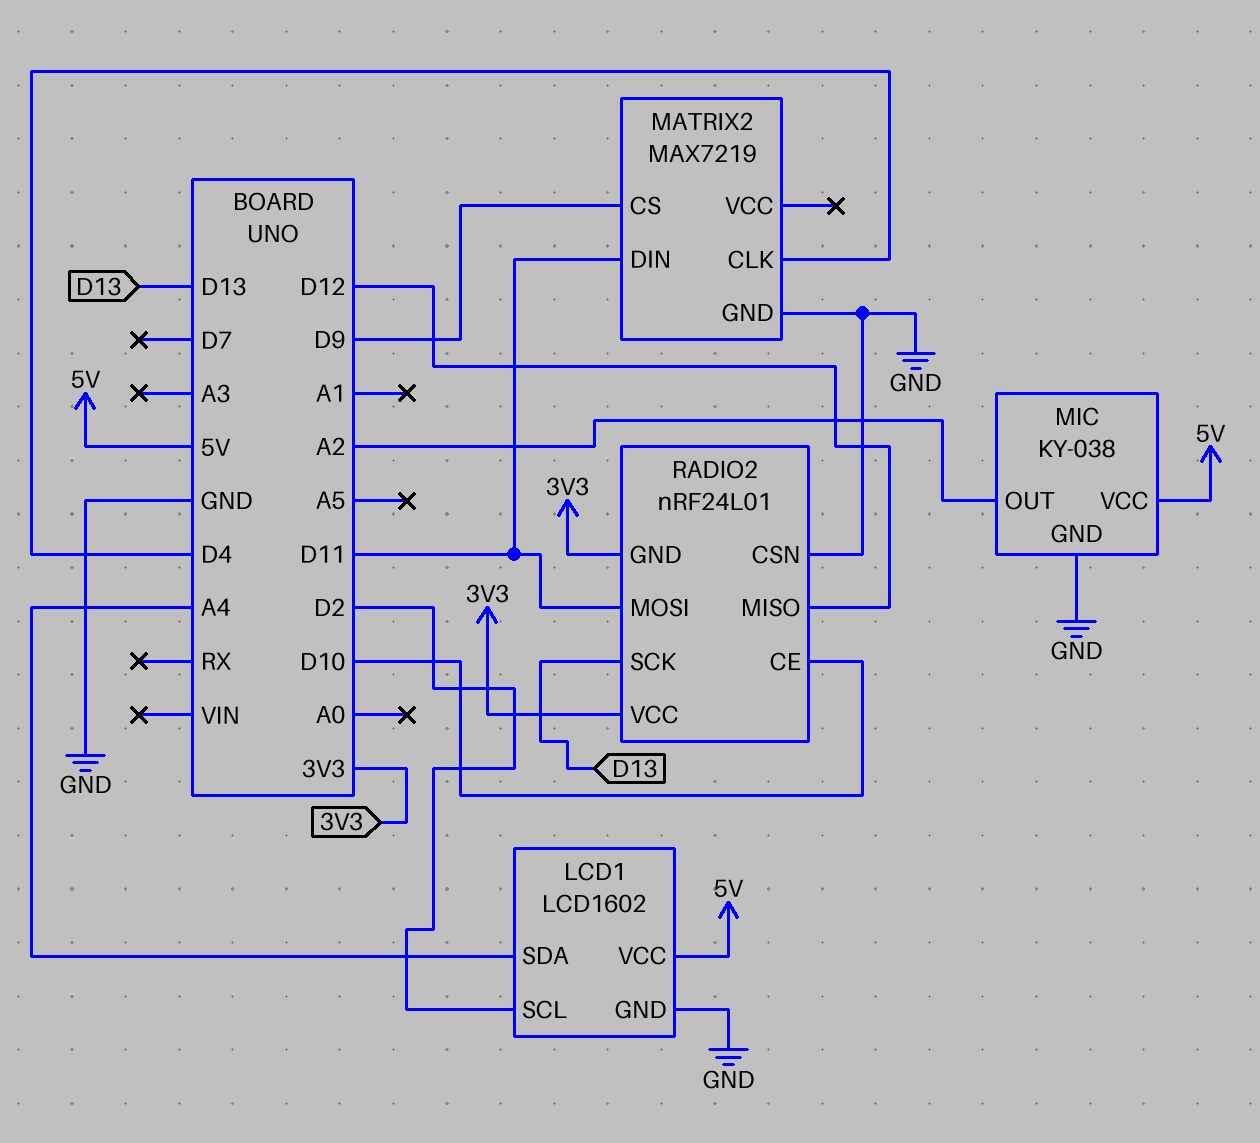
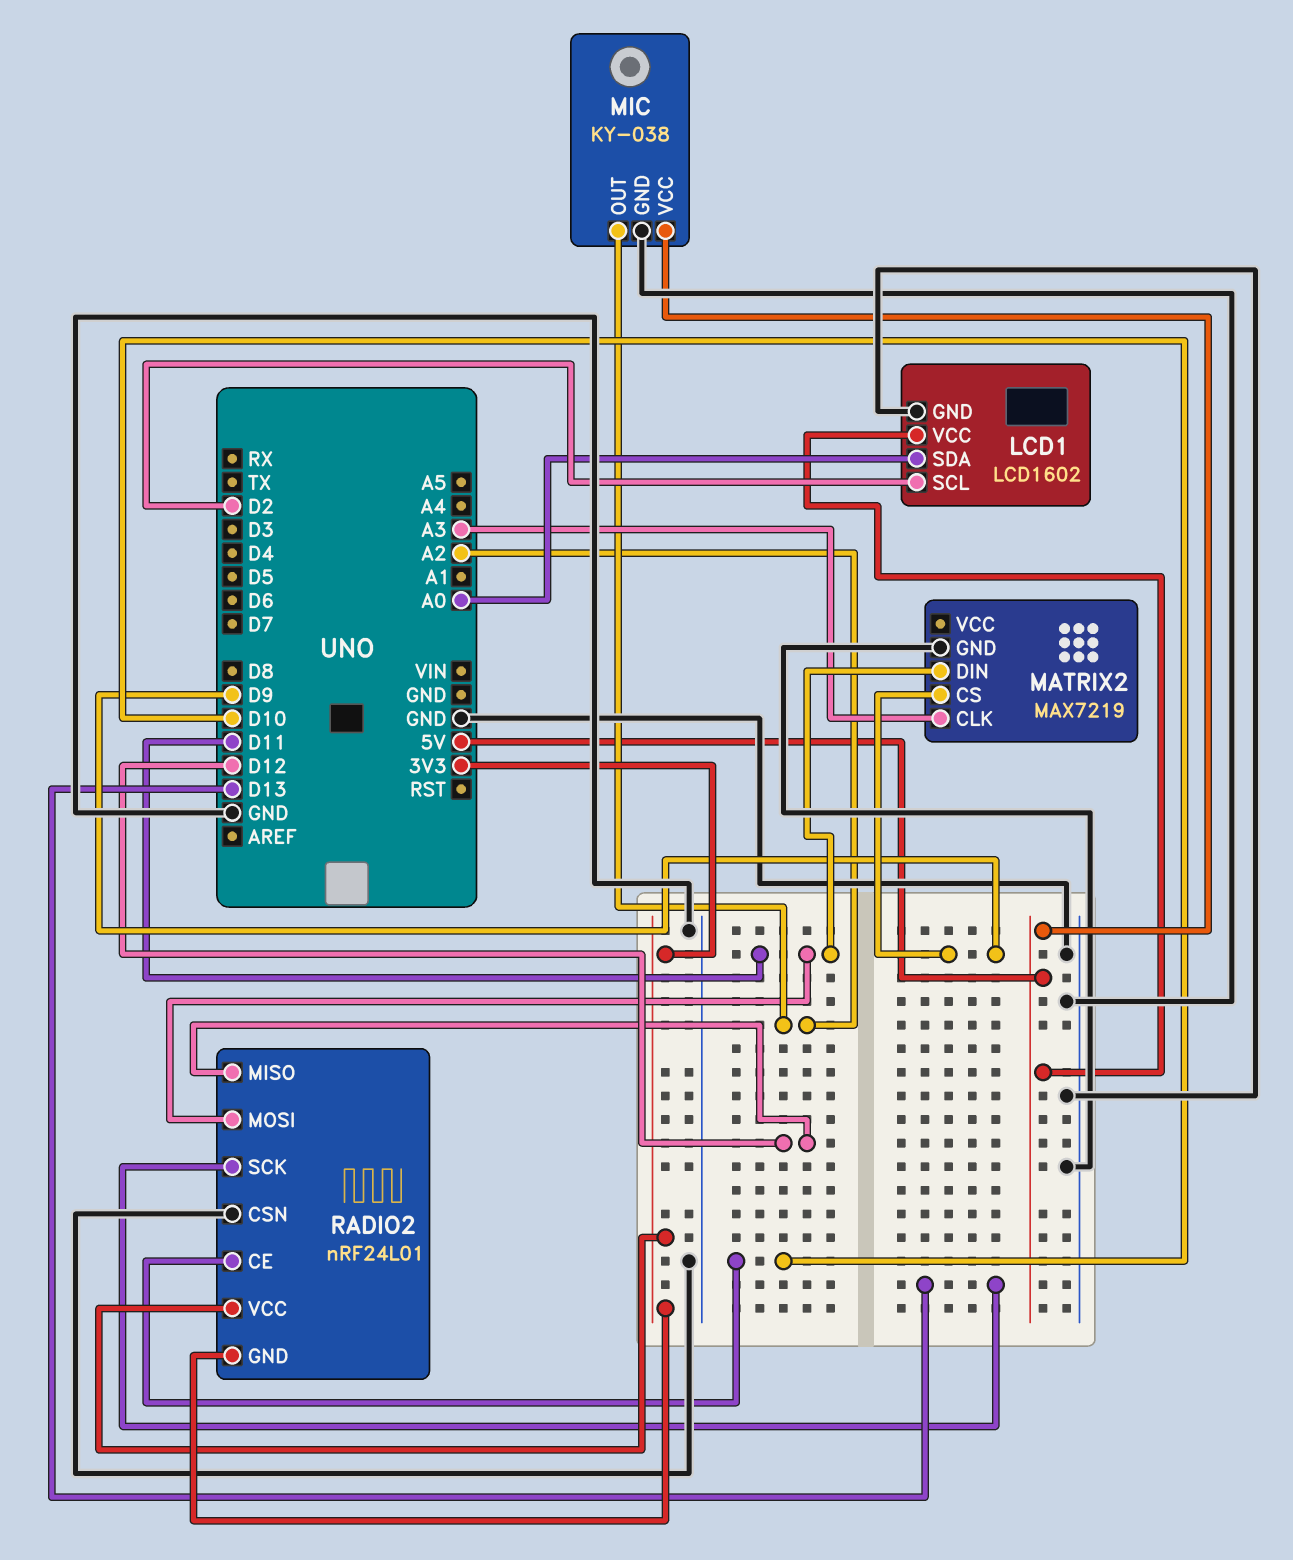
LCD1 pin SDA: A4 -> A0
MATRIX2 pin CLK: D4 -> A3

